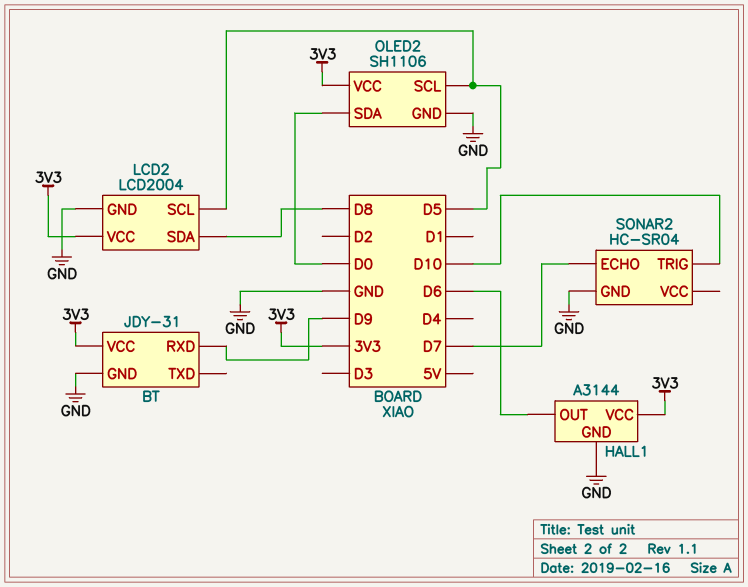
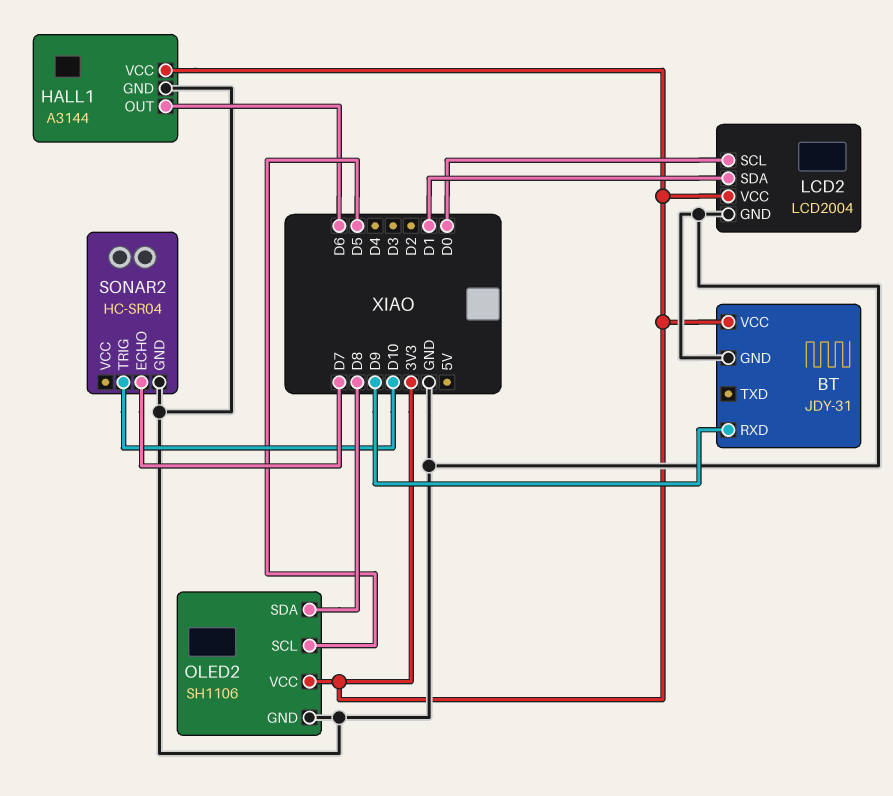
LCD2 pin SCL: D5 -> D0
LCD2 pin SDA: D8 -> D1
OLED2 pin SDA: D0 -> D8

